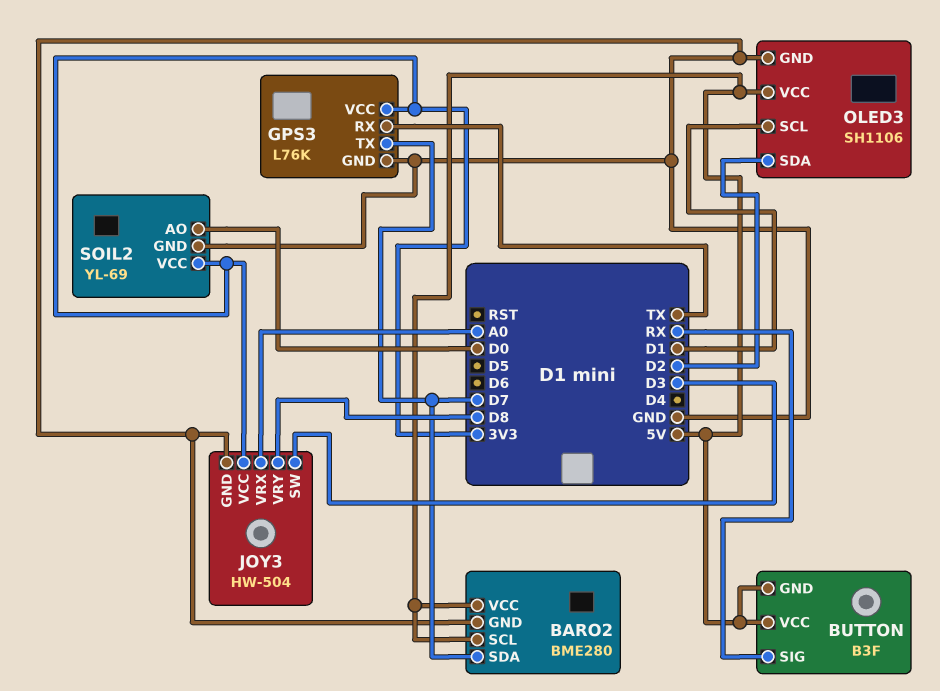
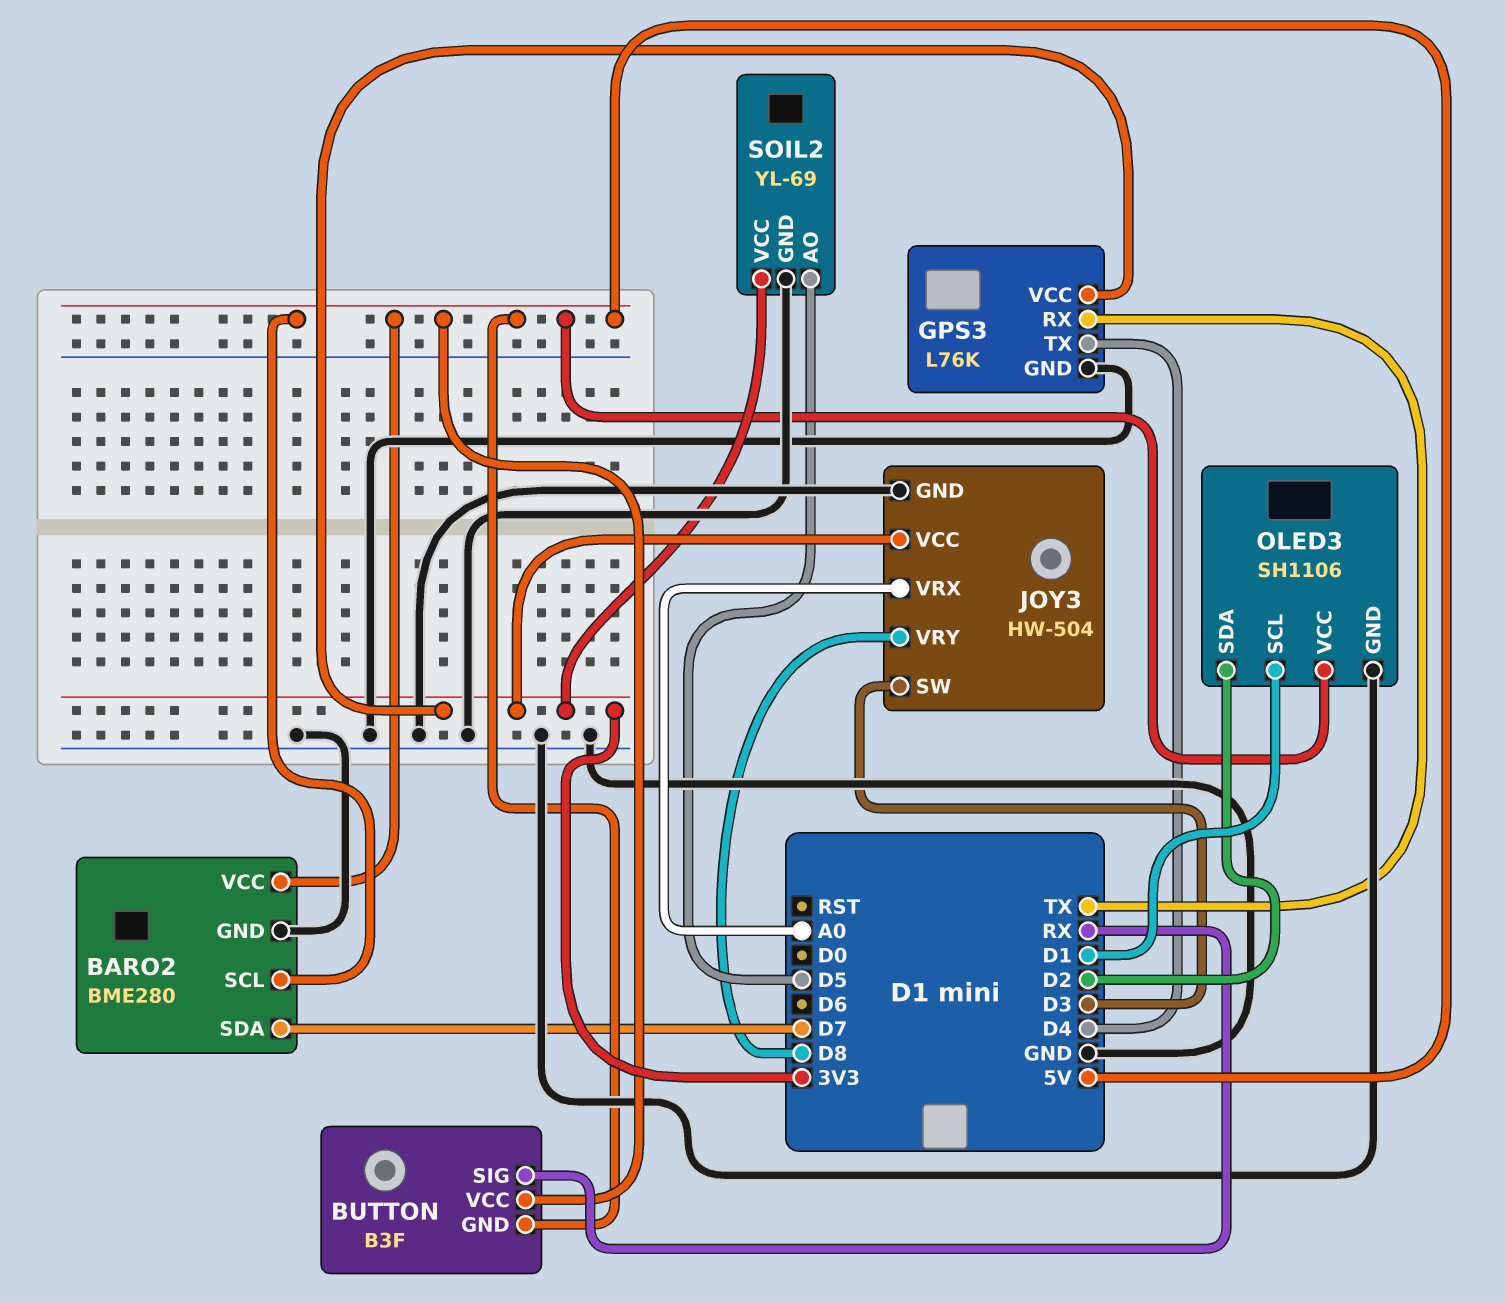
GPS3 pin TX: D7 -> D4
SOIL2 pin AO: D0 -> D5

